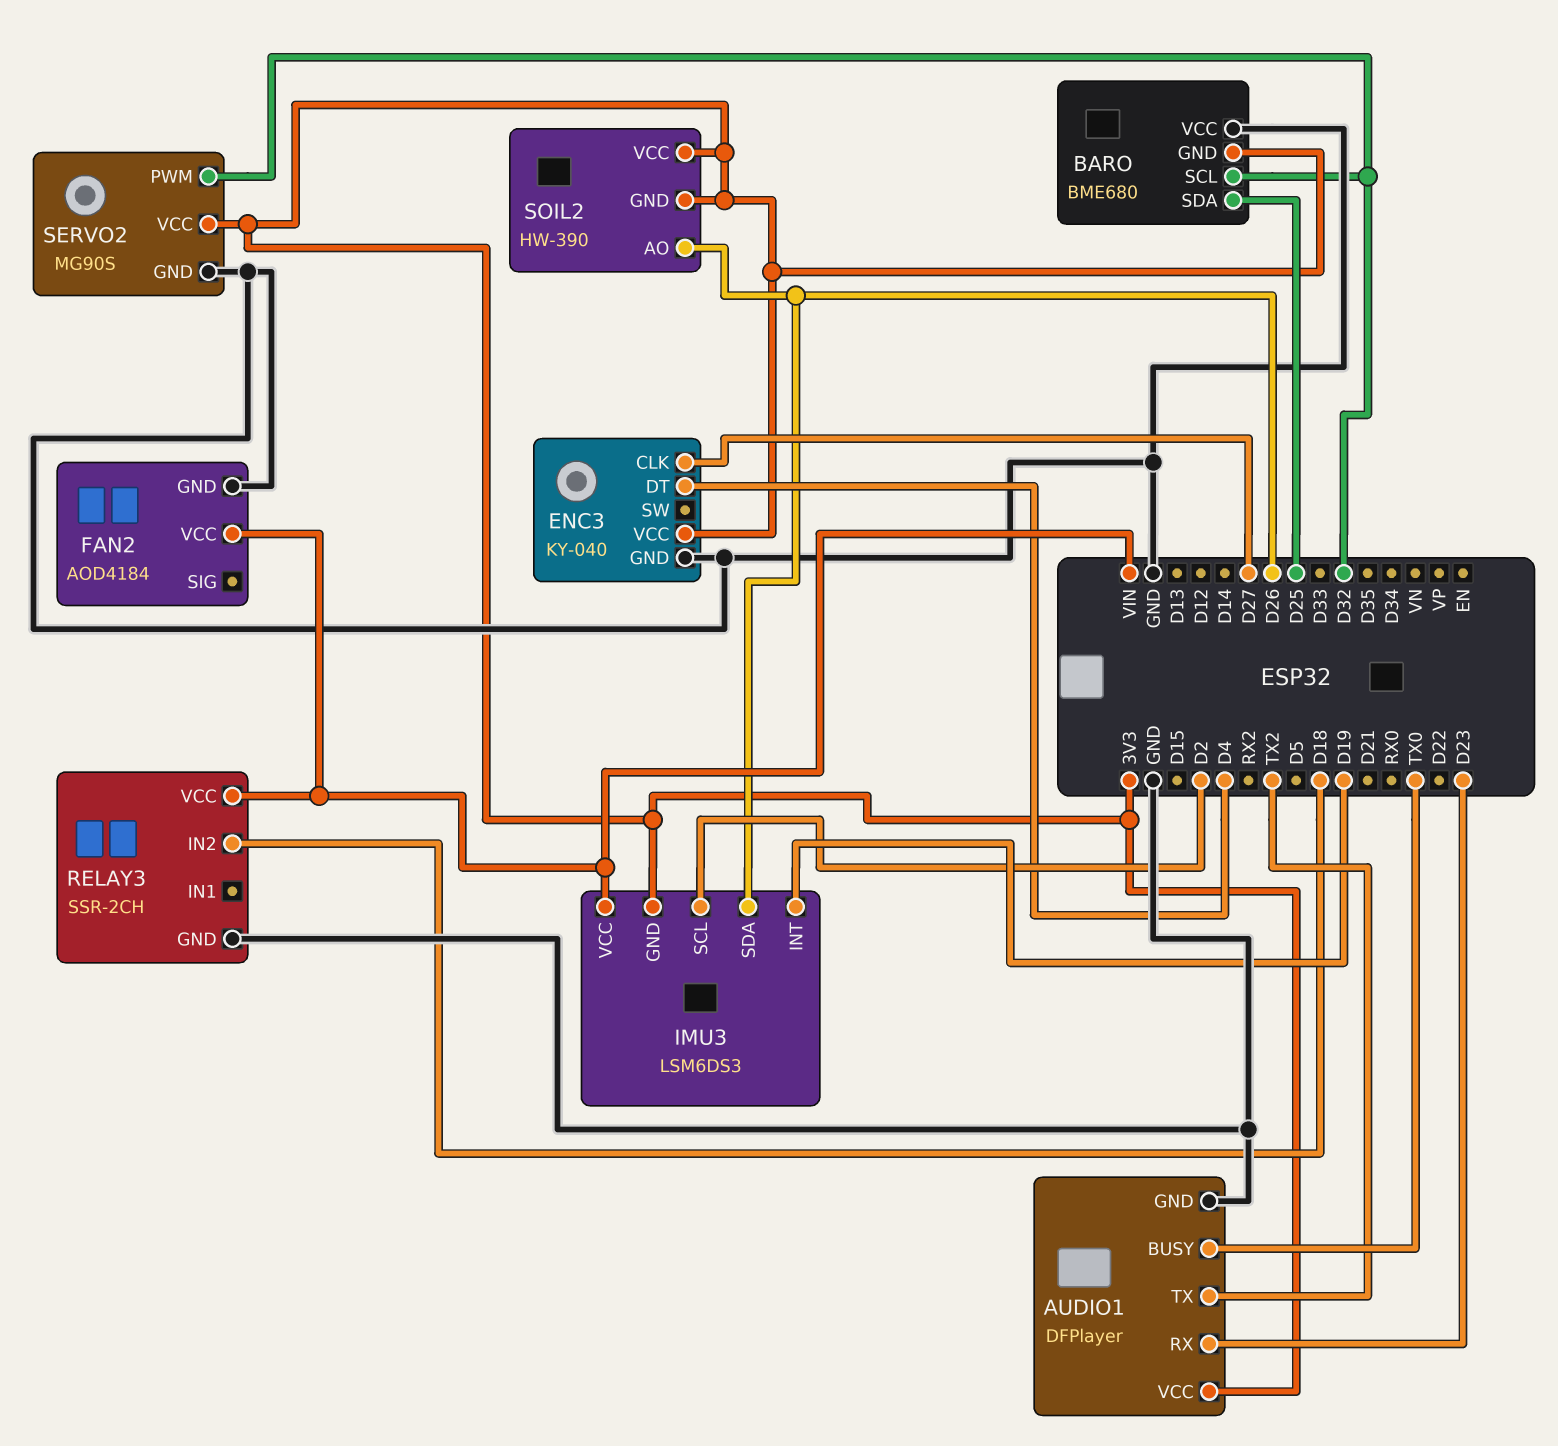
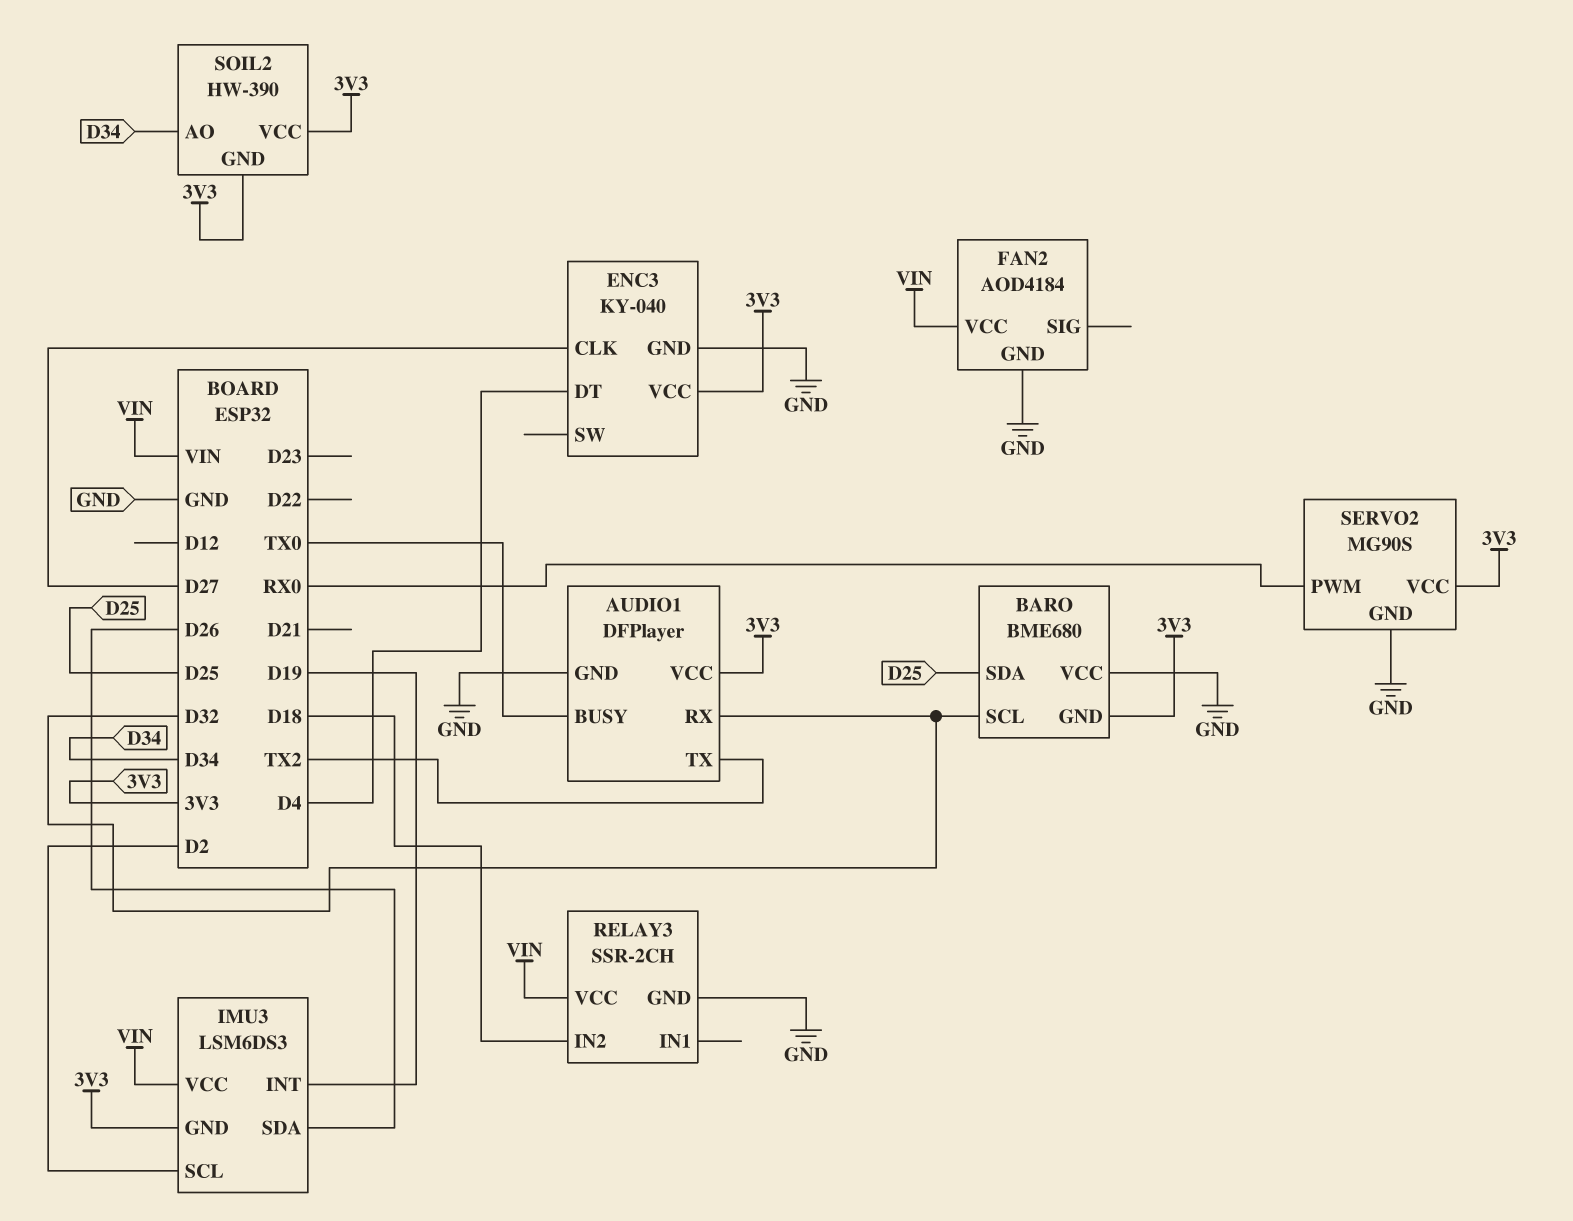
AUDIO1 pin RX: D23 -> D32
SERVO2 pin PWM: D32 -> RX0
SOIL2 pin AO: D26 -> D34

